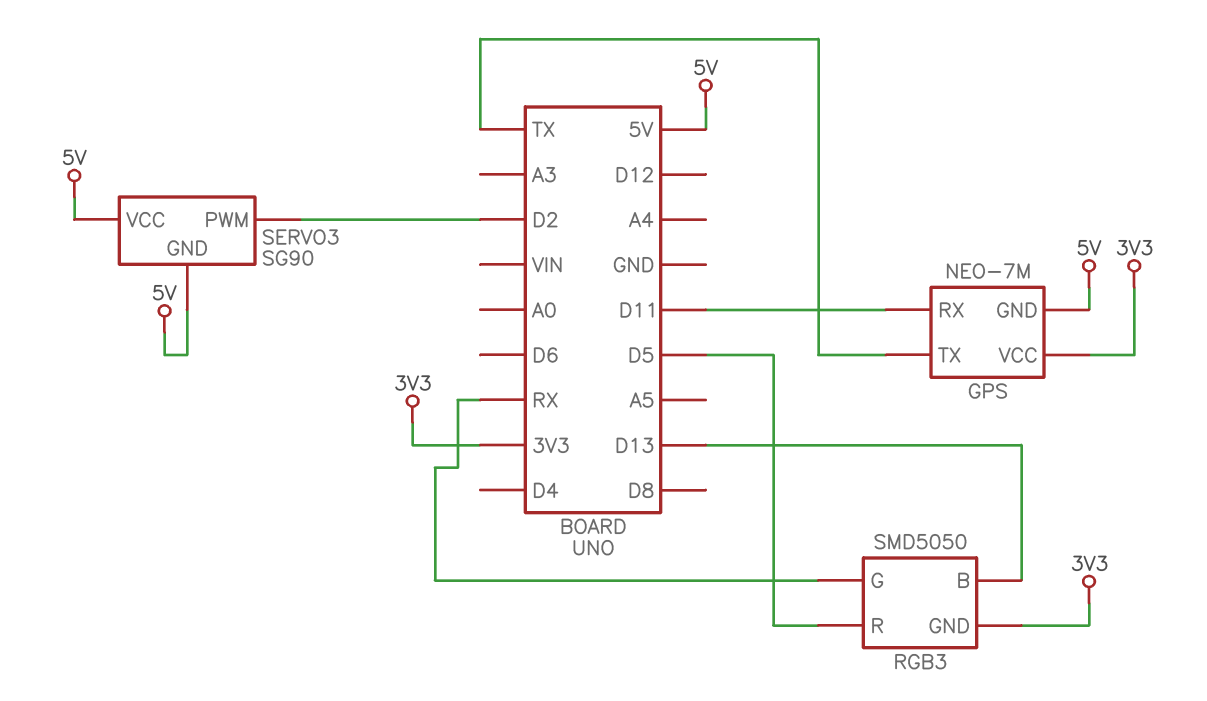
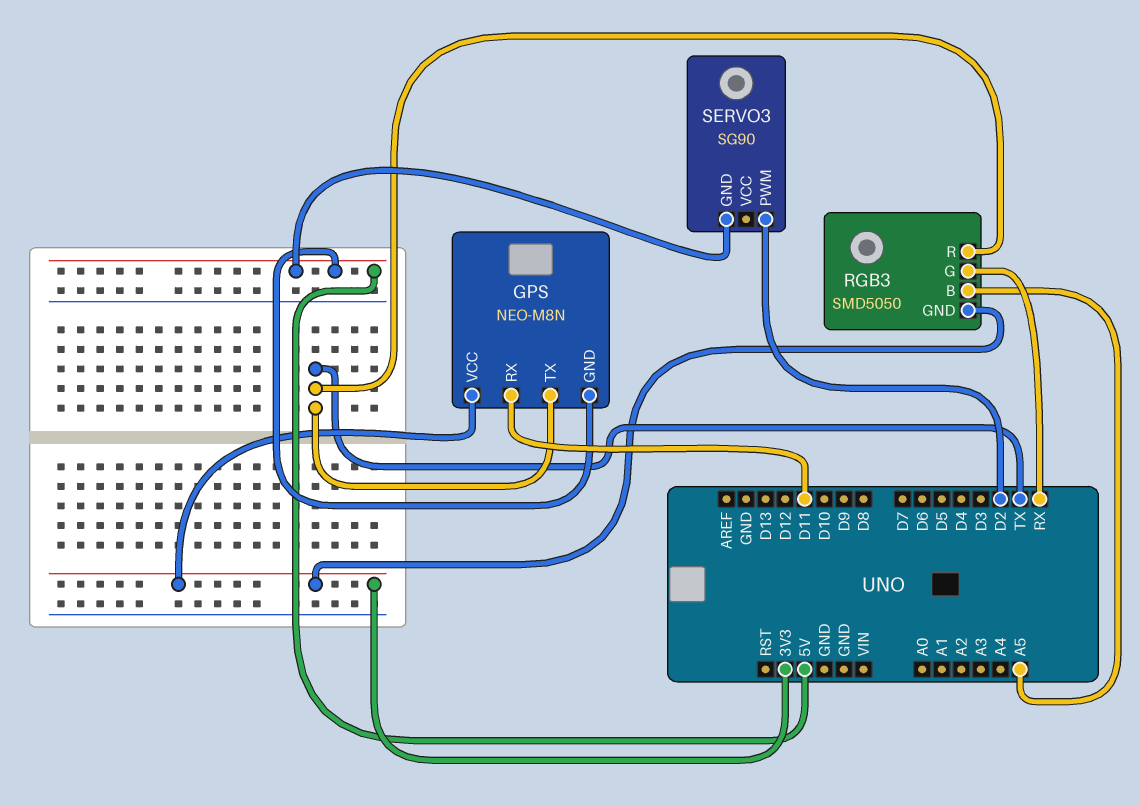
GPS: NEO-7M -> NEO-M8N
RGB3 pin B: D13 -> A5
RGB3 pin R: D5 -> TX
SERVO3 pin VCC: 5V -> none

